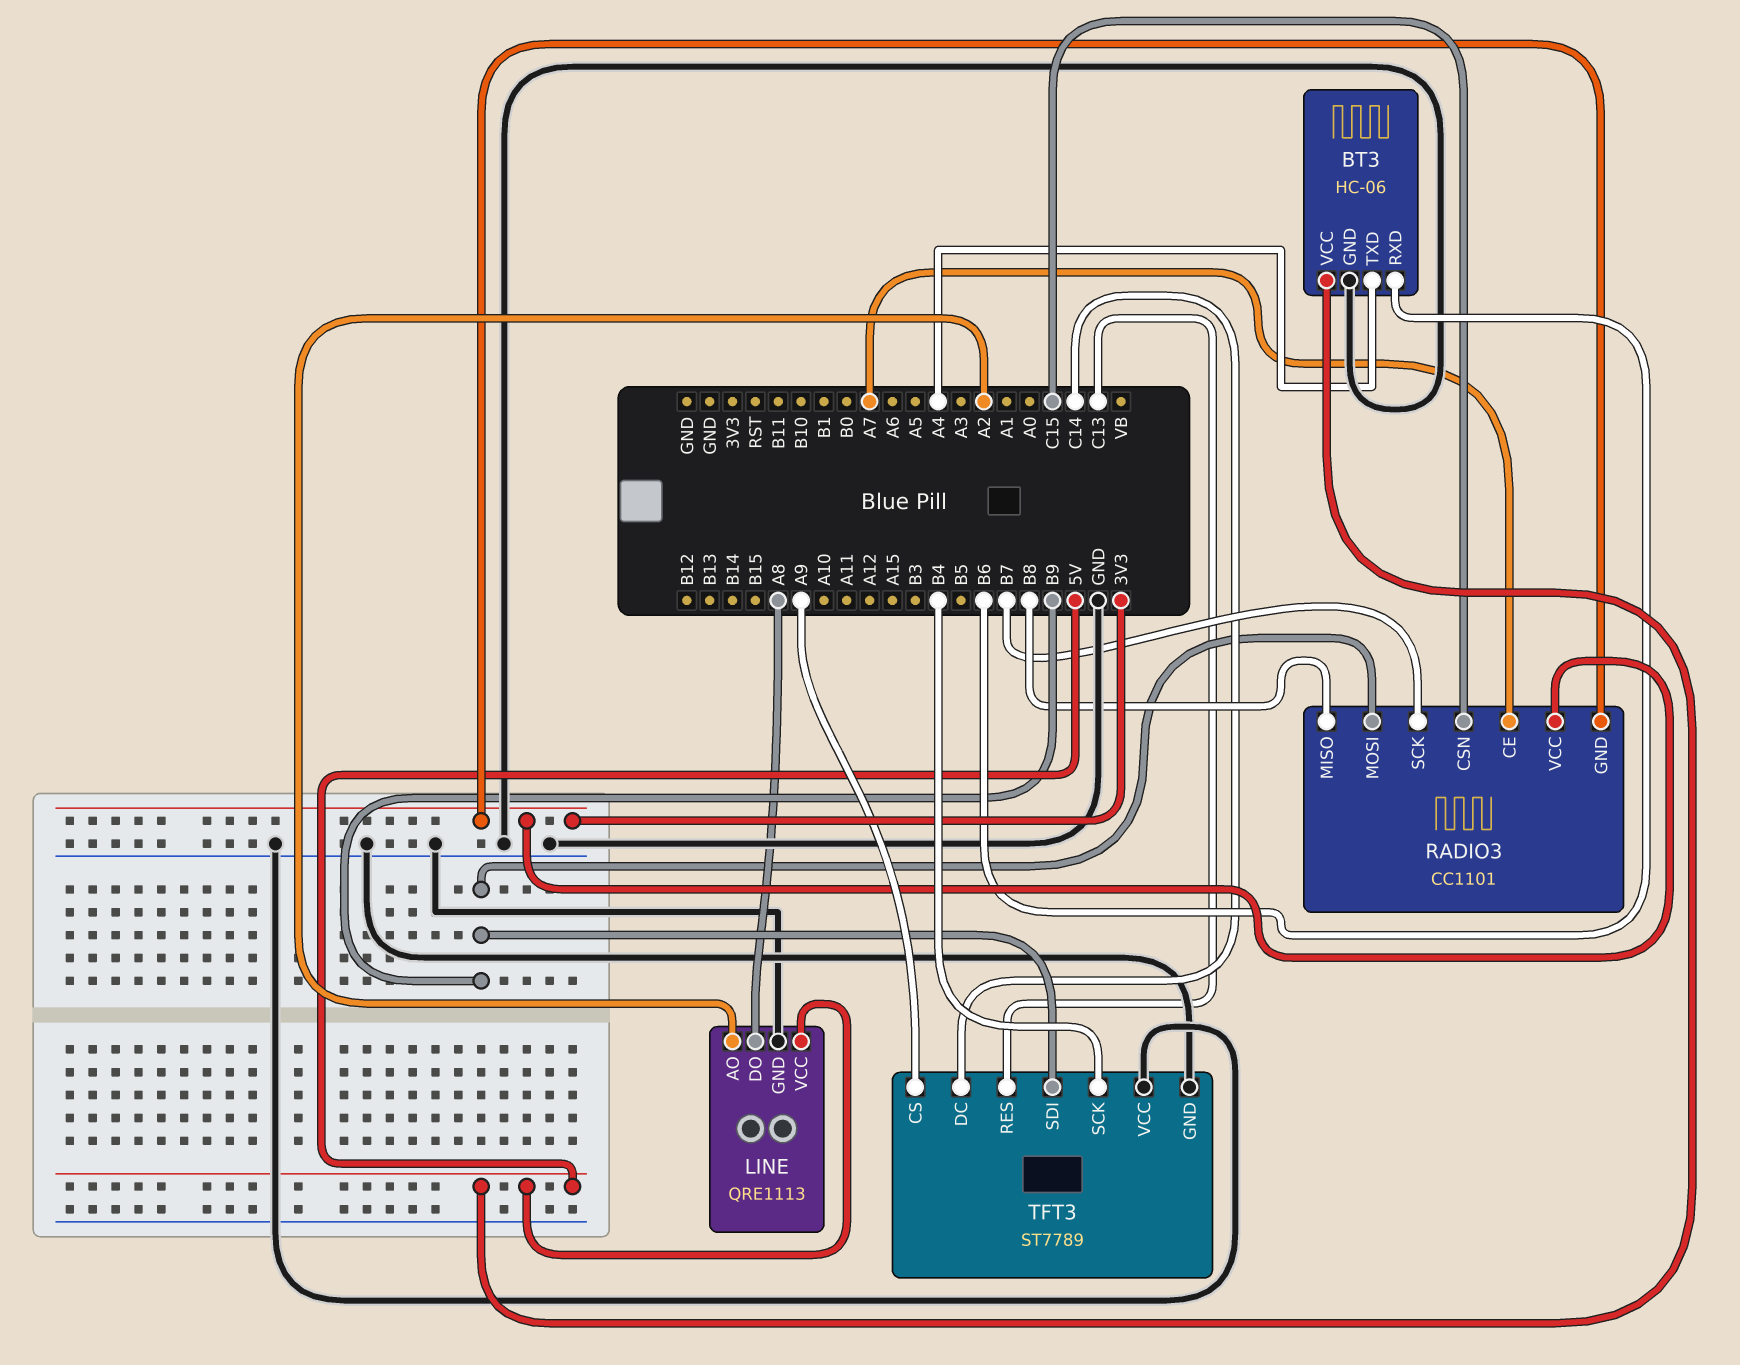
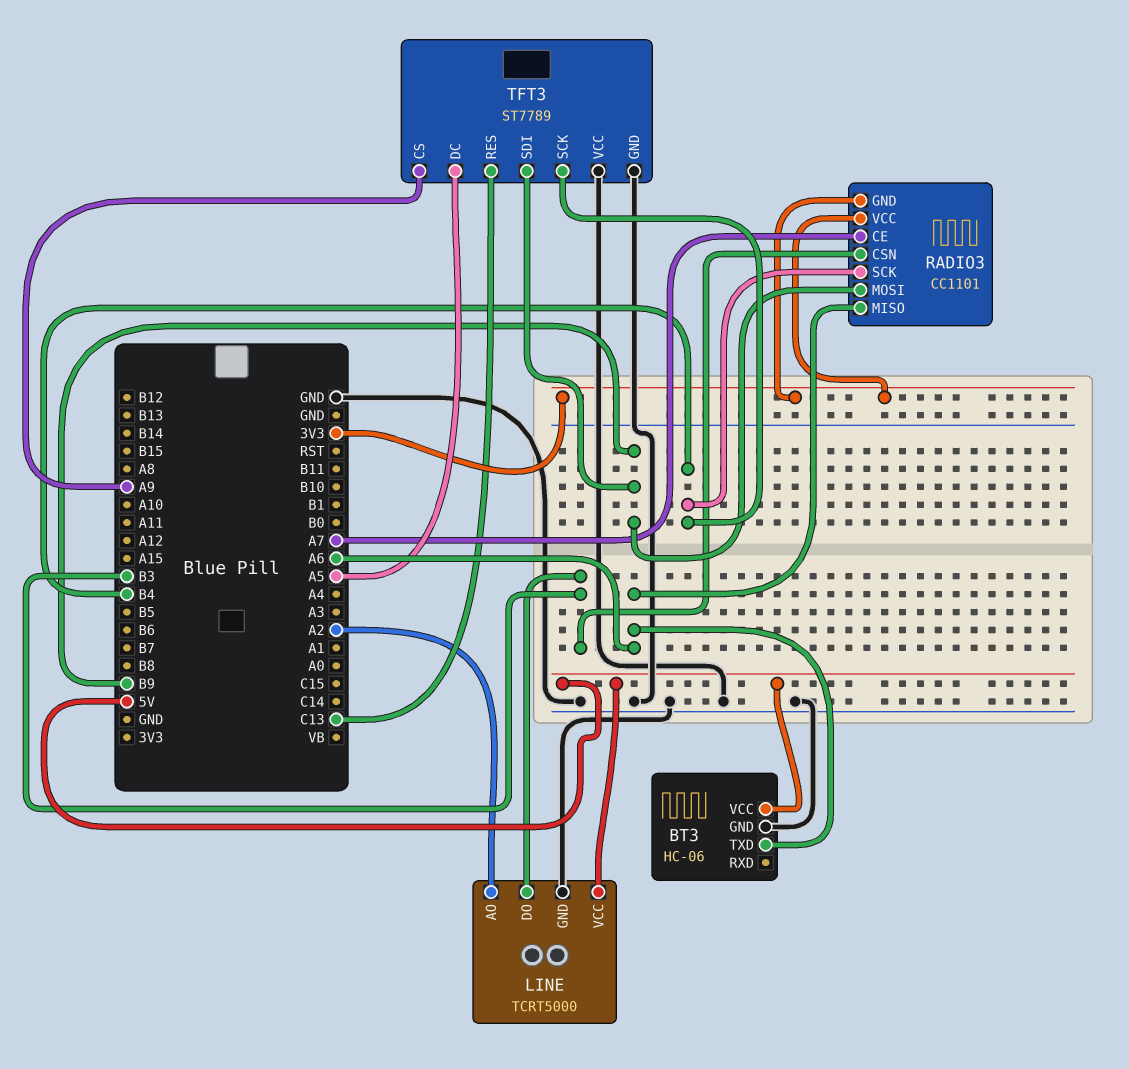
BT3 pin RXD: B6 -> none
BT3 pin TXD: A4 -> A6
LINE: QRE1113 -> TCRT5000
LINE pin DO: A8 -> B3
RADIO3 pin CSN: C15 -> B3
RADIO3 pin MISO: B8 -> A6
RADIO3 pin SCK: B7 -> B4
TFT3 pin DC: C14 -> A5

